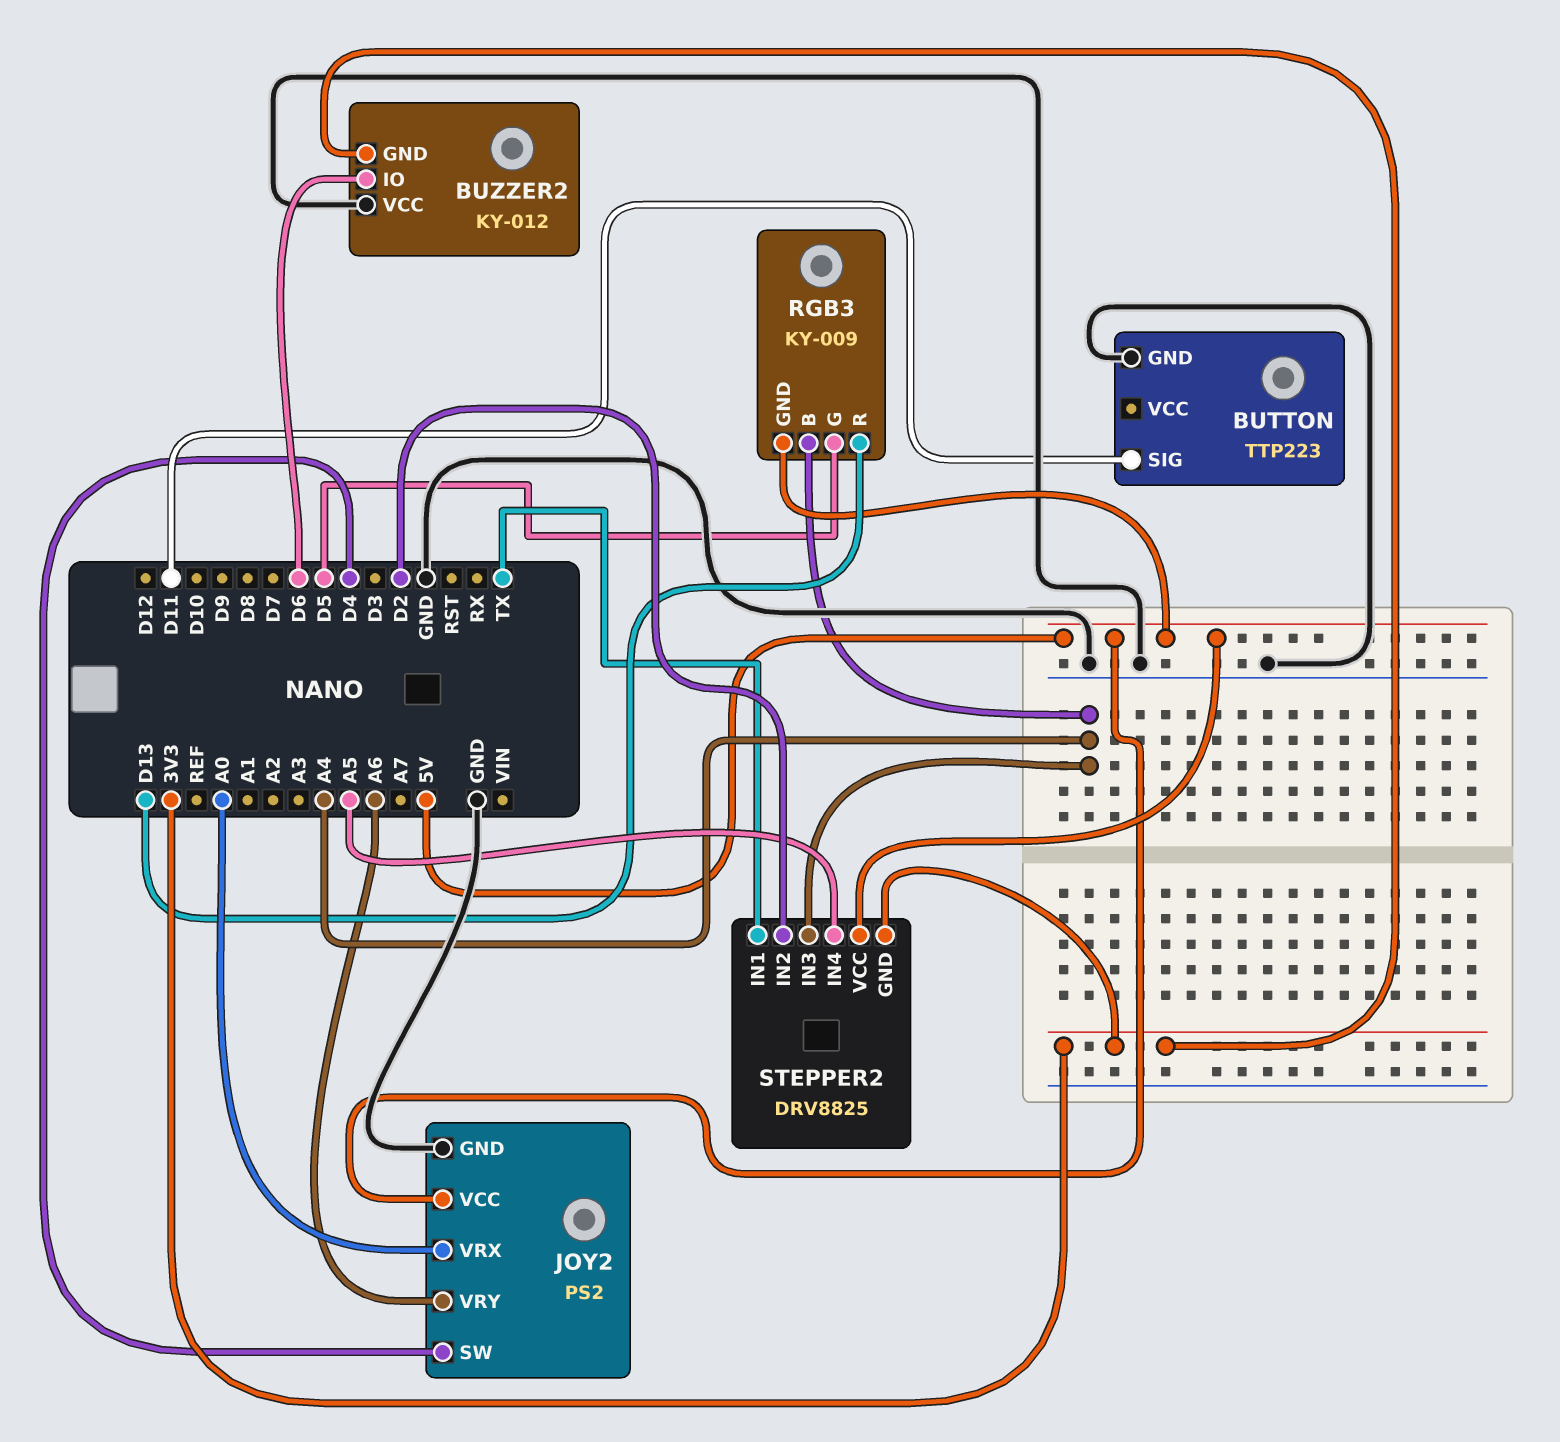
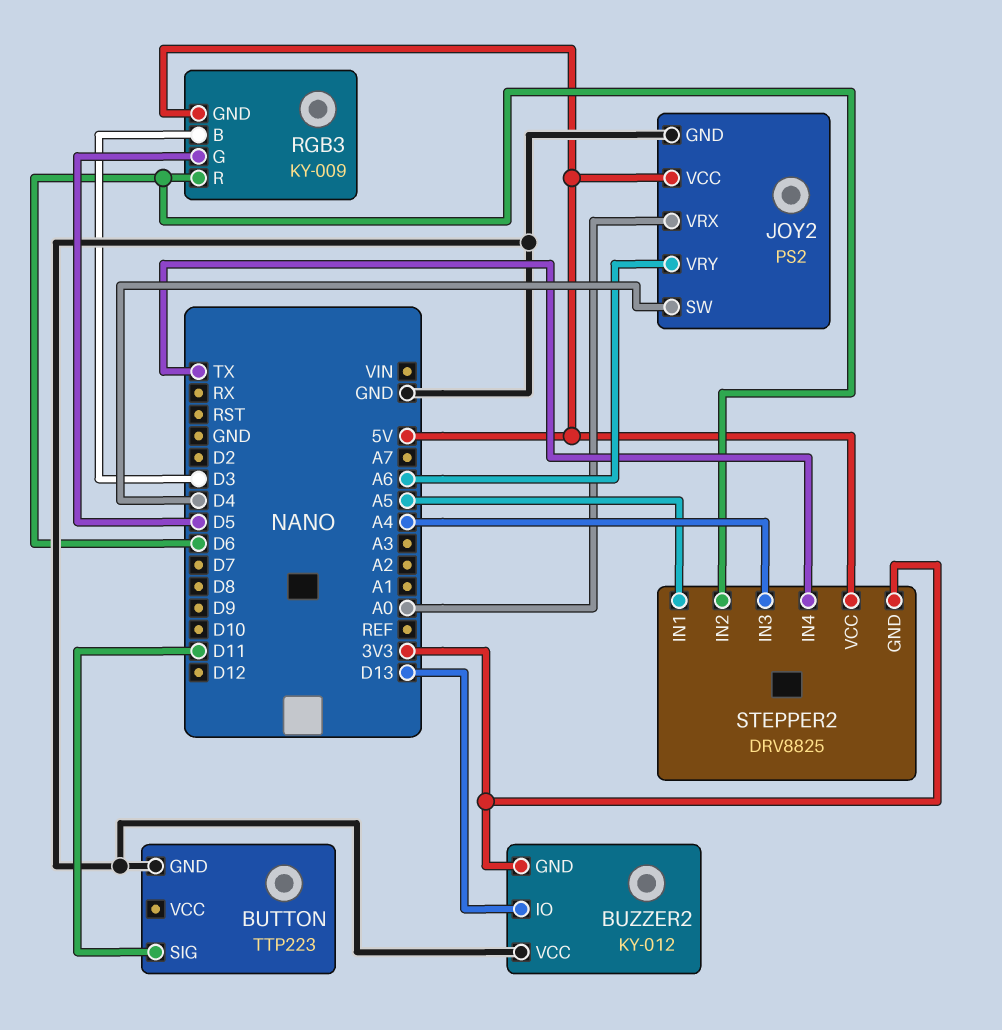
BUZZER2 pin IO: D6 -> D13
RGB3 pin B: A4 -> D3
RGB3 pin R: D13 -> D6
STEPPER2 pin IN1: TX -> A5
STEPPER2 pin IN2: D2 -> D6
STEPPER2 pin IN4: A5 -> TX

